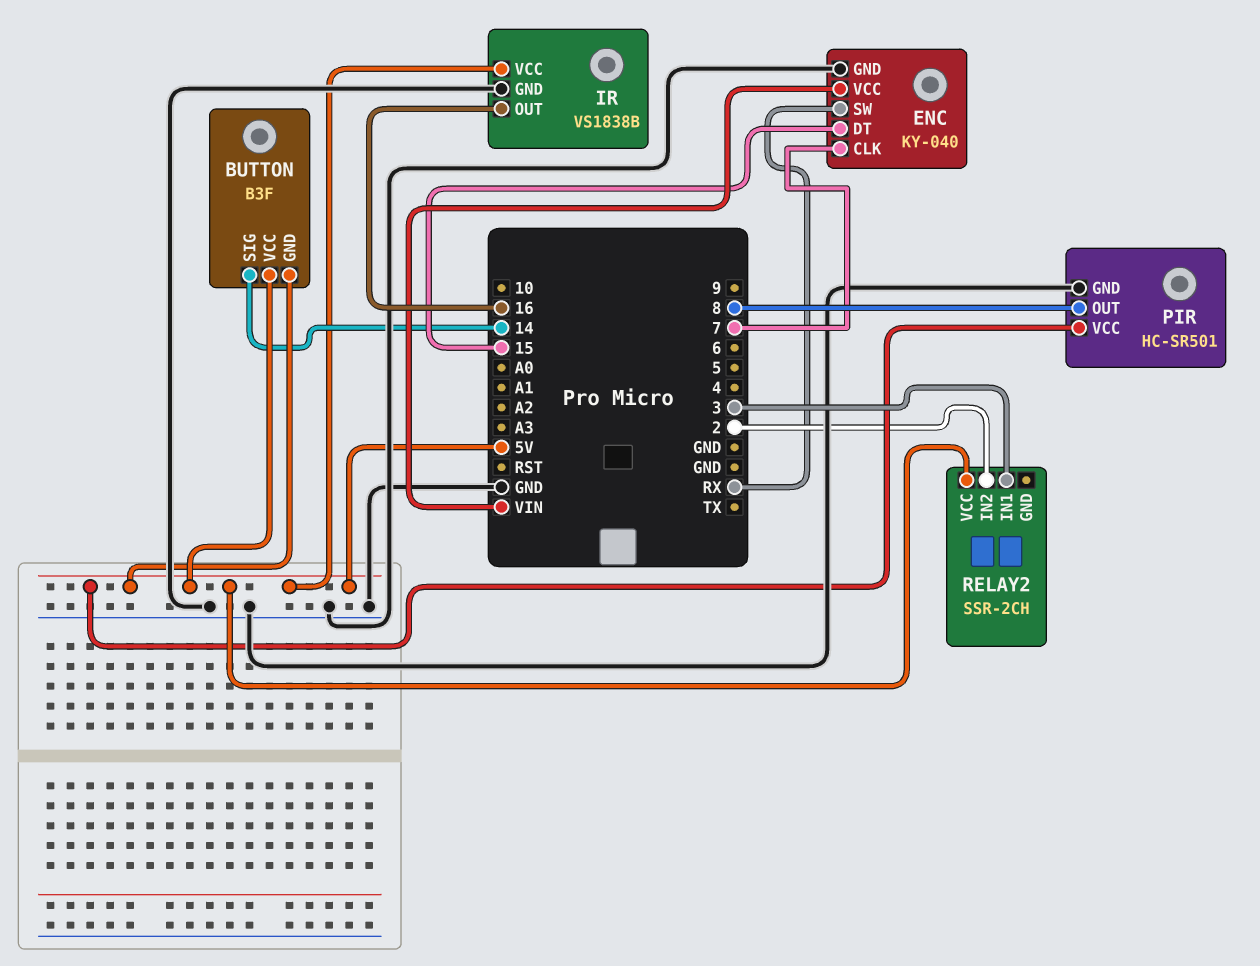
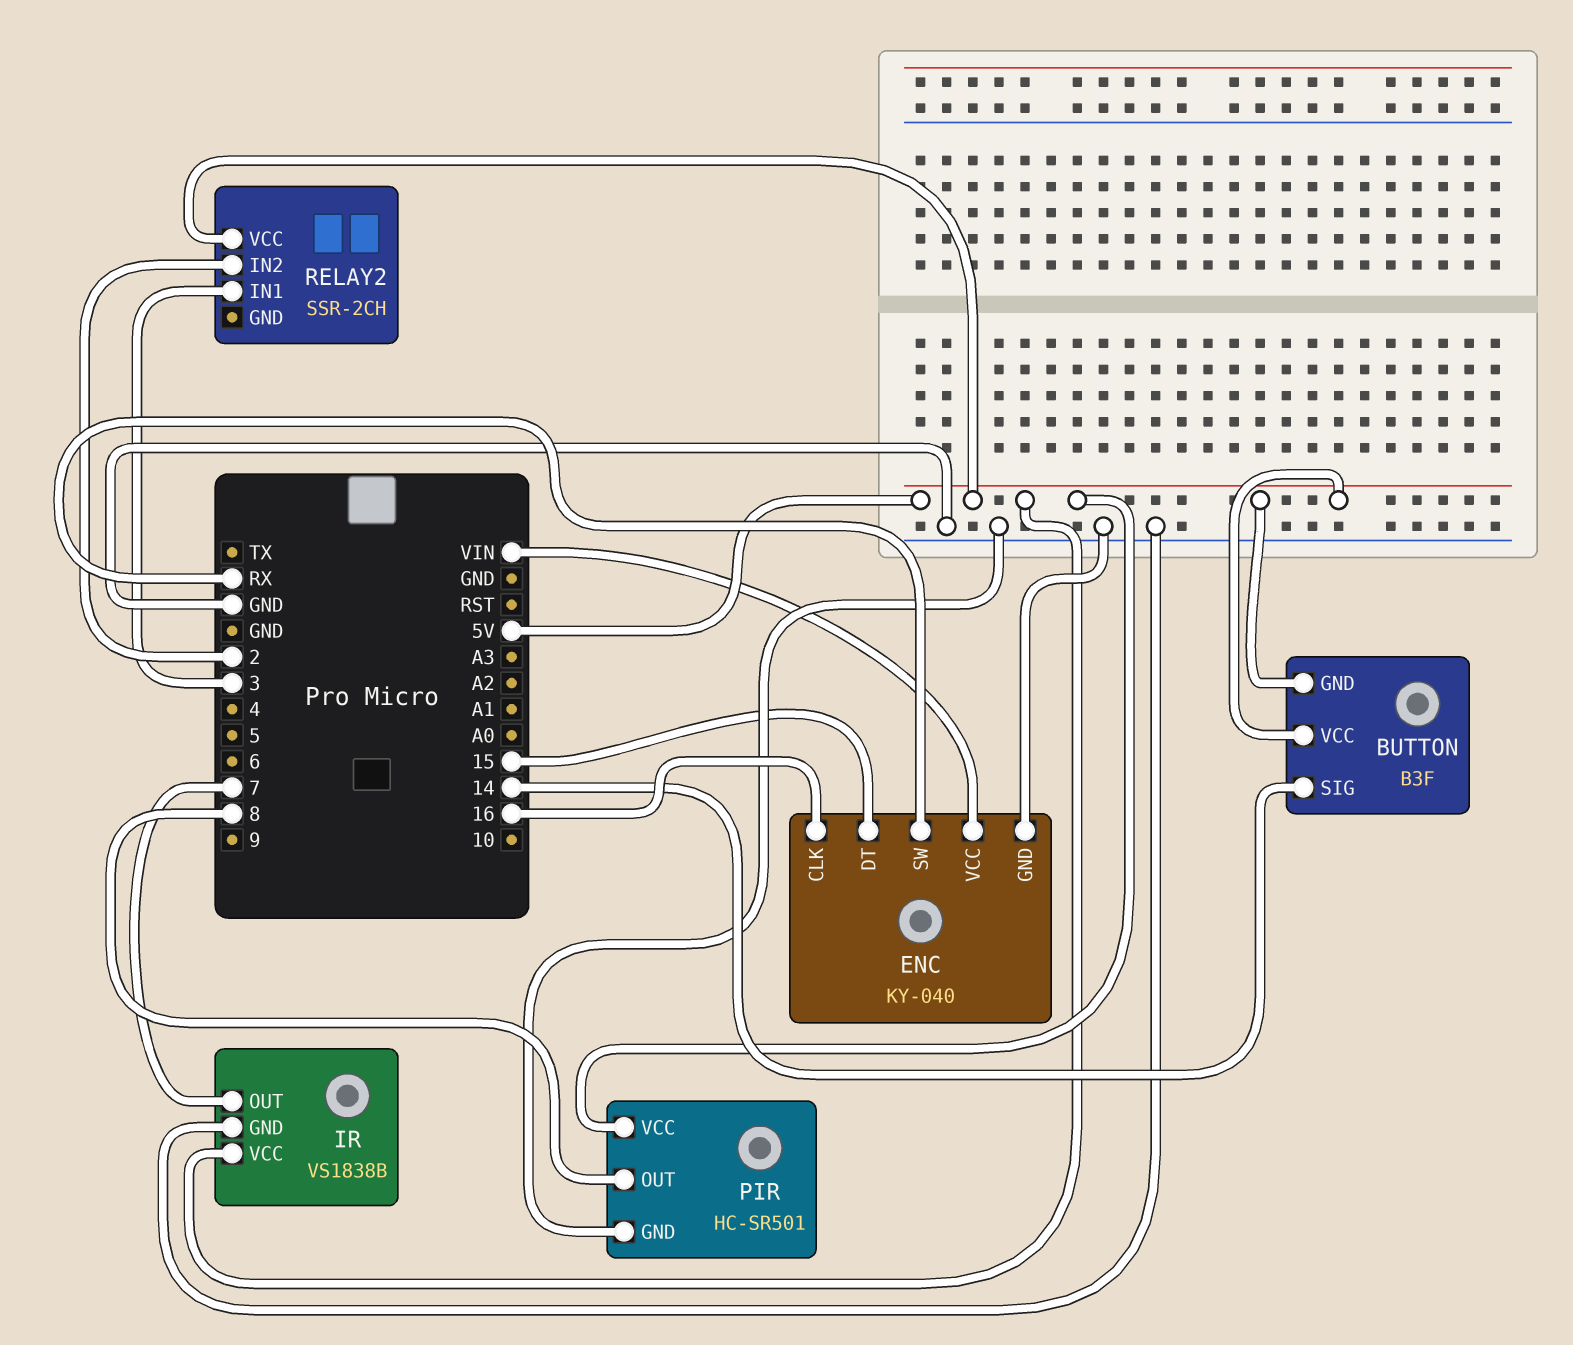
ENC pin CLK: 7 -> 16
IR pin OUT: 16 -> 7

